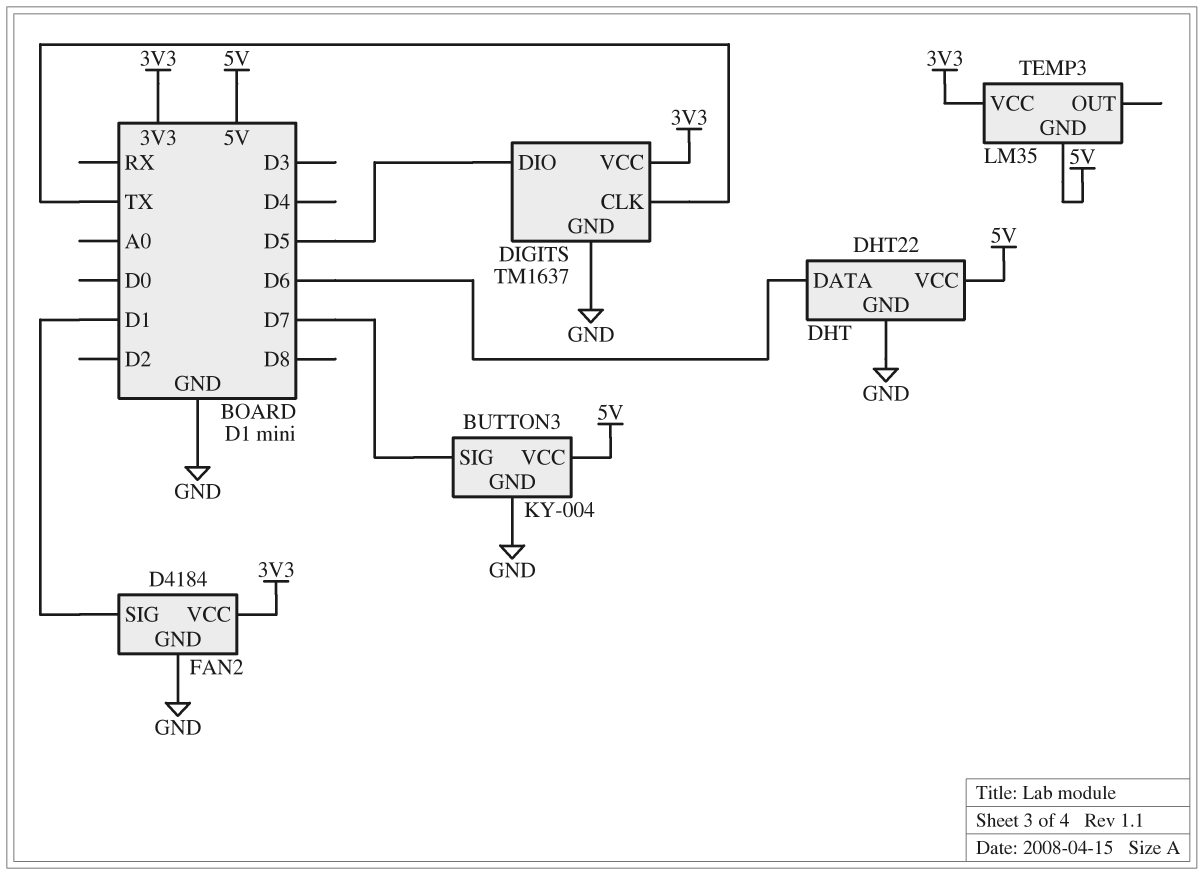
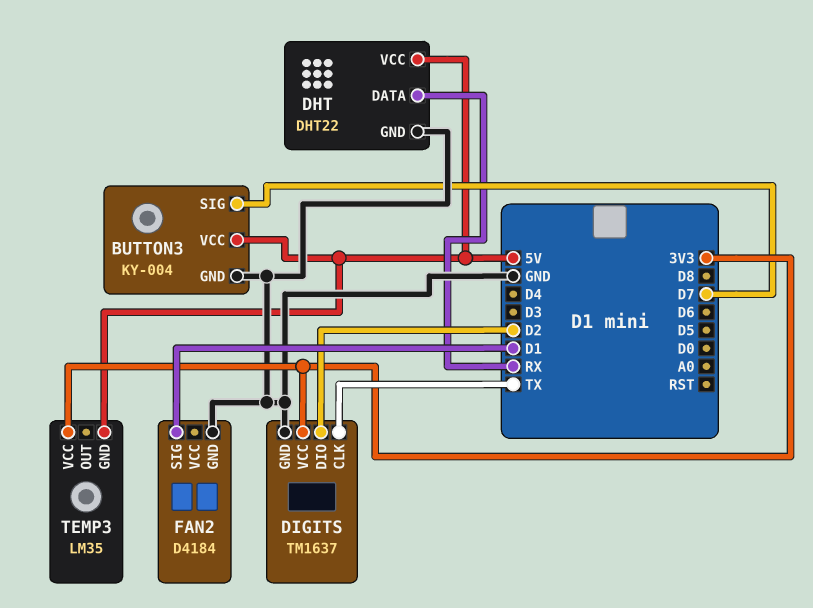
DHT pin DATA: D6 -> RX
DIGITS pin DIO: D5 -> D2
FAN2 pin VCC: 3V3 -> none

